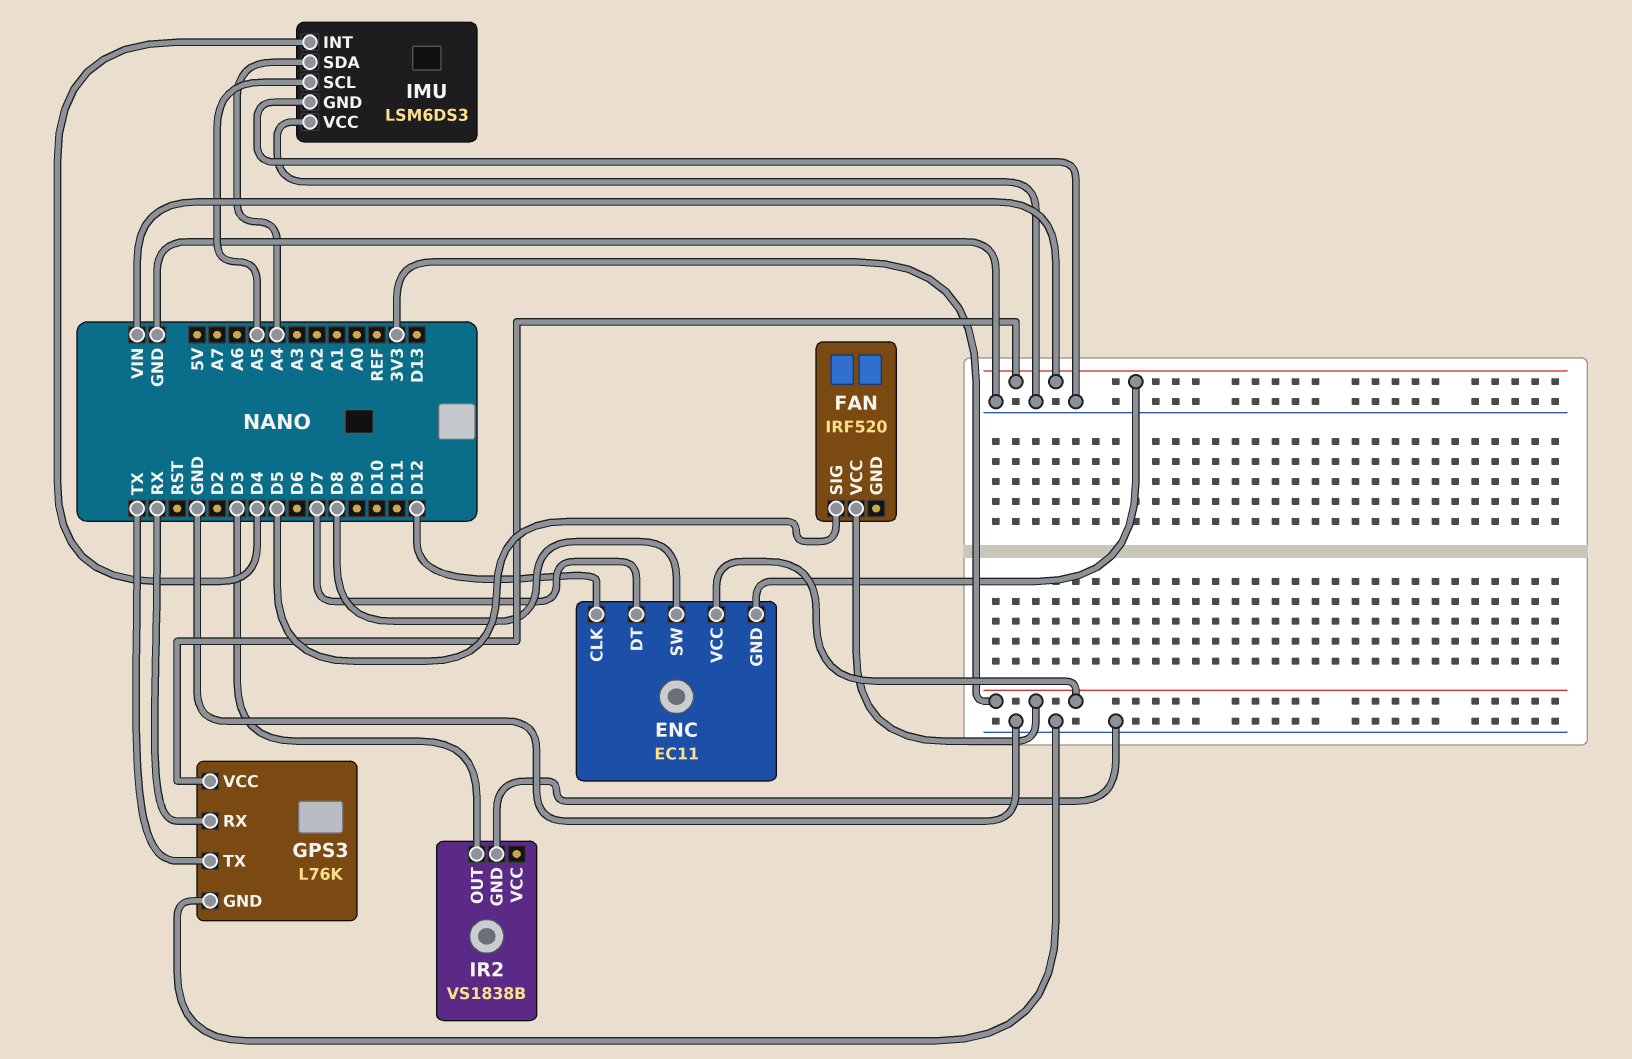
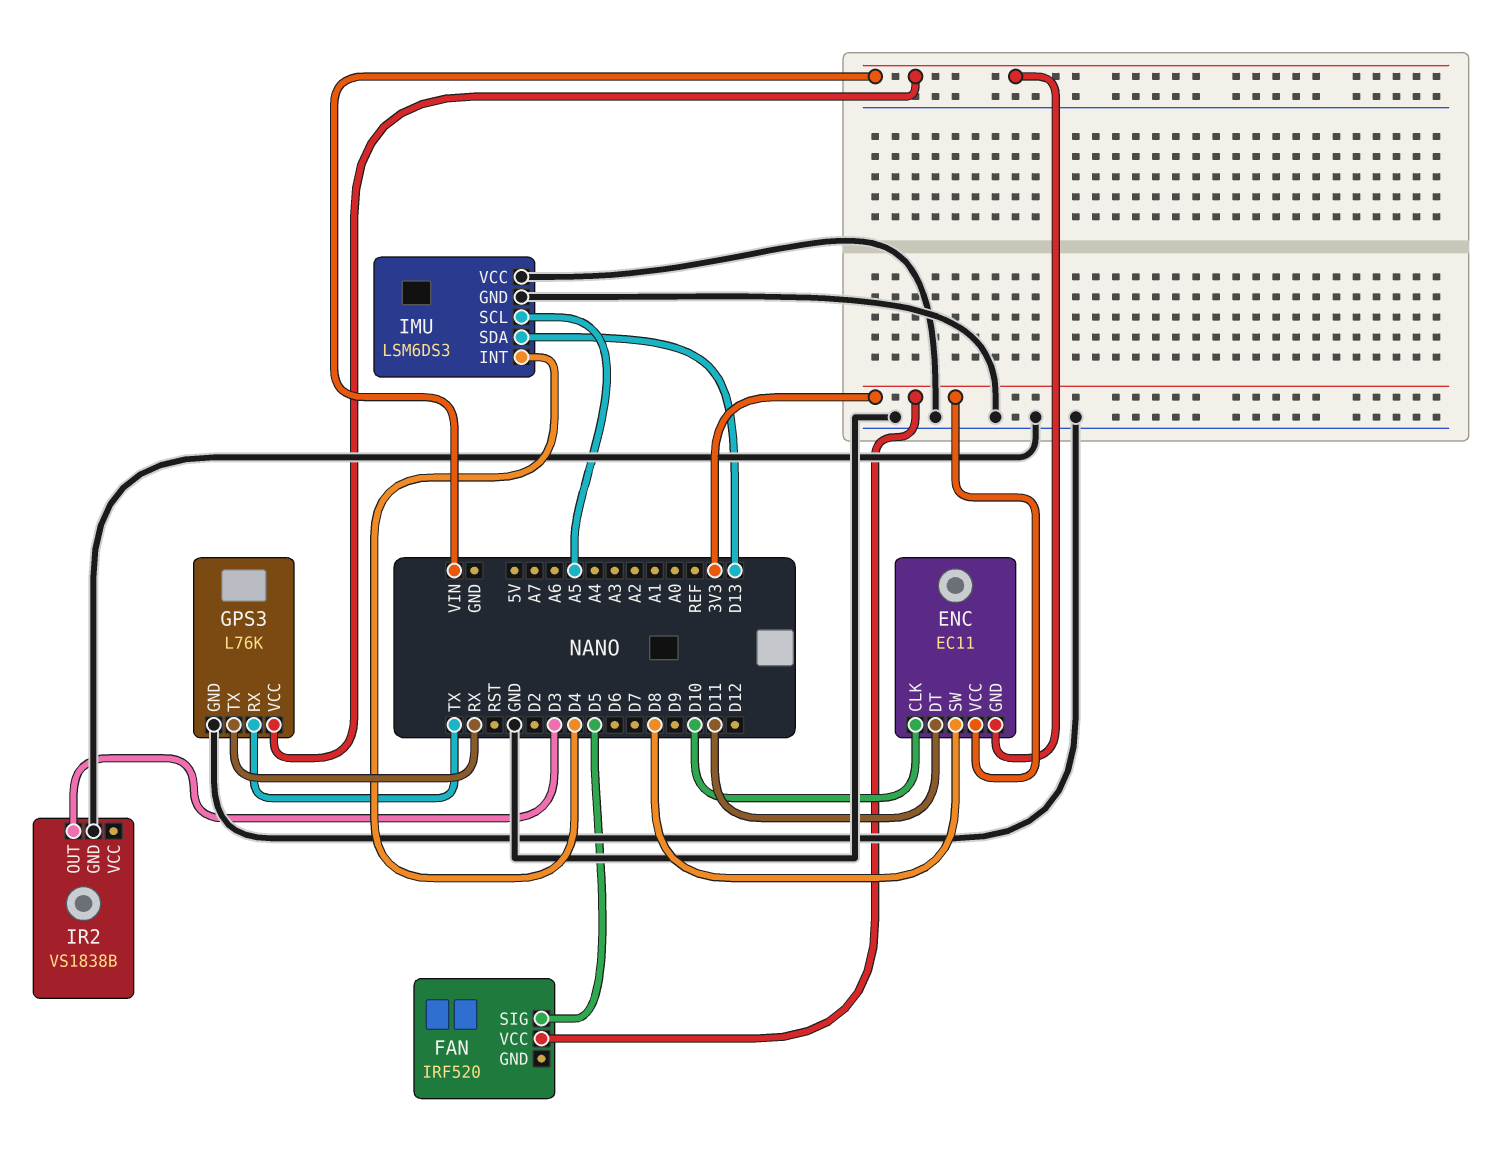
ENC pin CLK: D12 -> D10
ENC pin DT: D7 -> D11
GPS3 pin RX: RX -> TX
GPS3 pin TX: TX -> RX
IMU pin SDA: A4 -> D13

